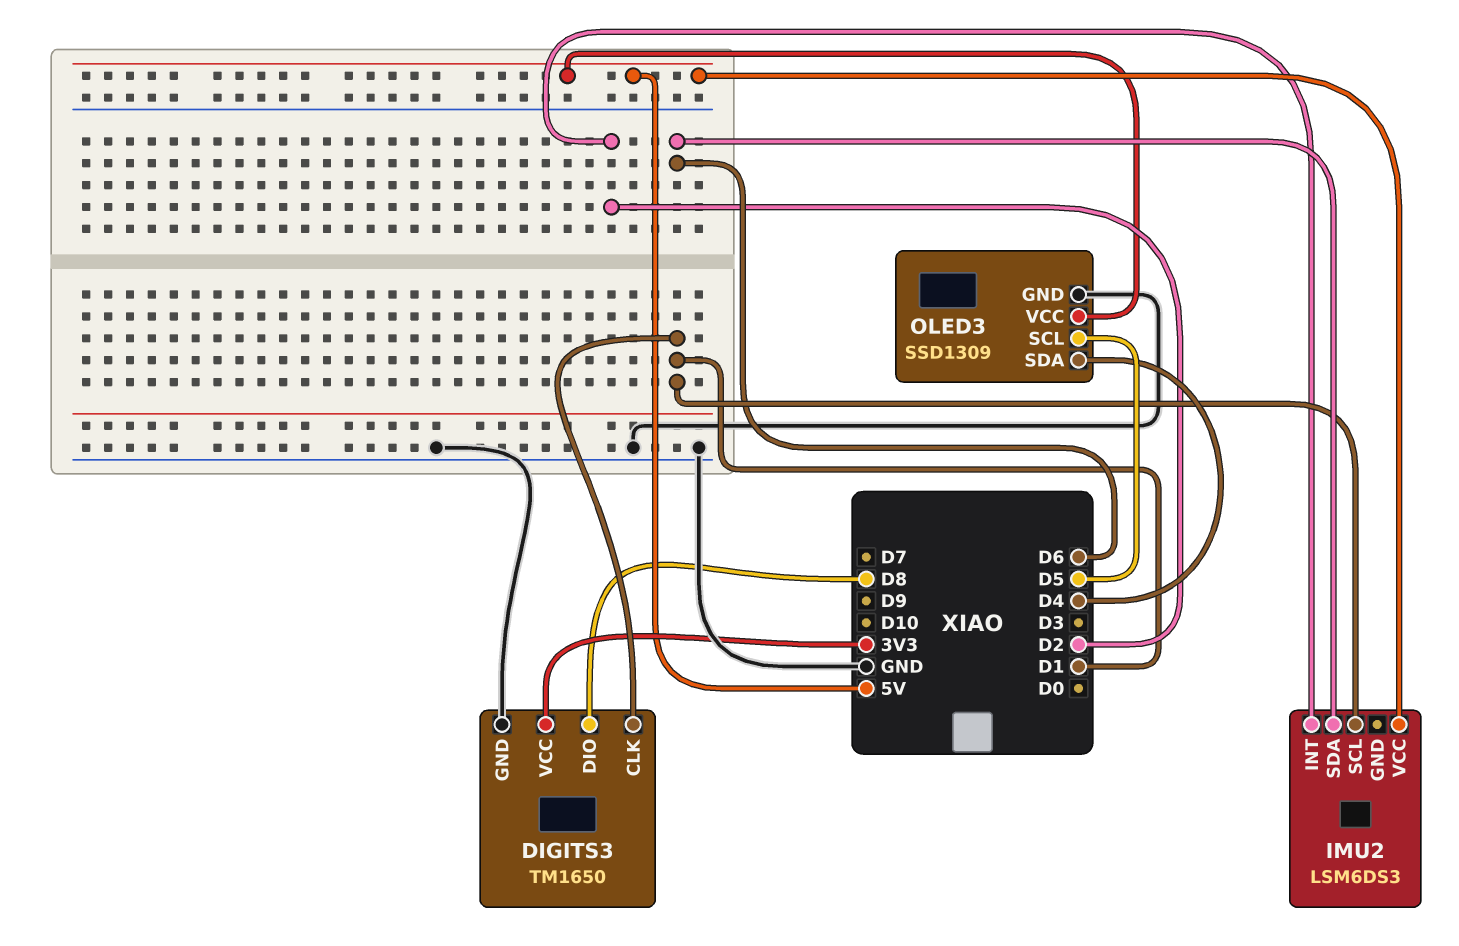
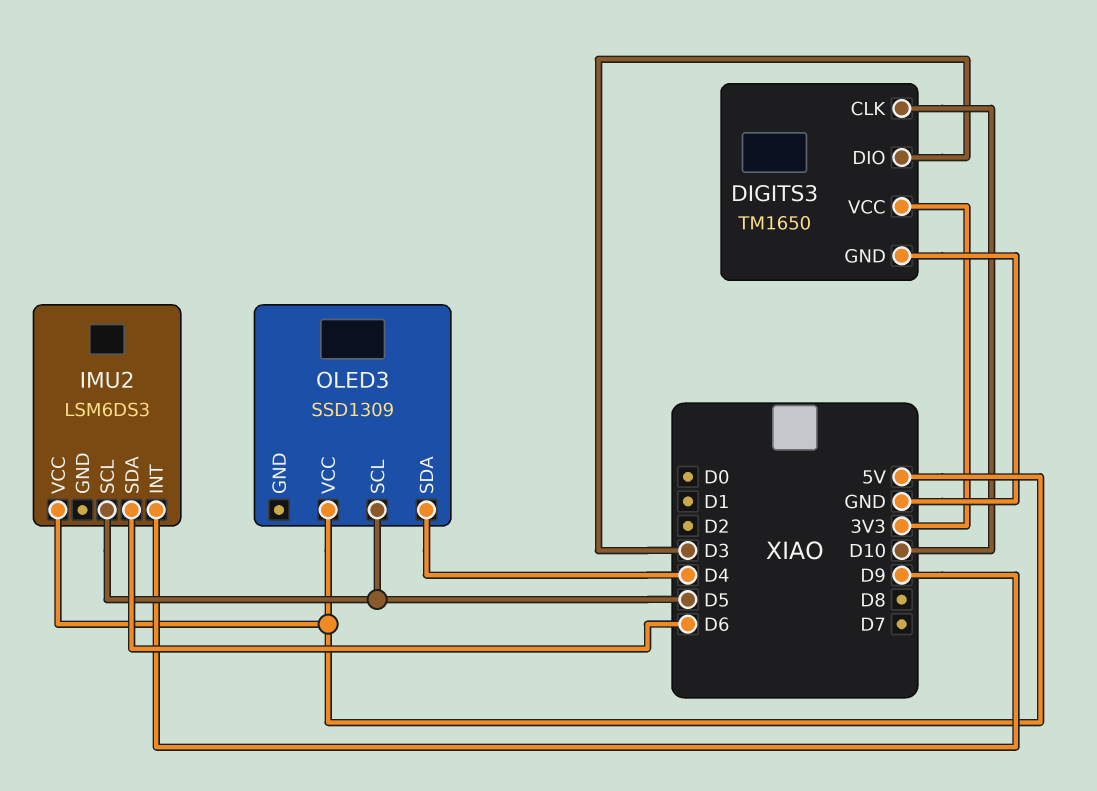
DIGITS3 pin CLK: D1 -> D10
DIGITS3 pin DIO: D8 -> D3
IMU2 pin INT: D2 -> D9
IMU2 pin SCL: D1 -> D5
OLED3 pin GND: GND -> none

